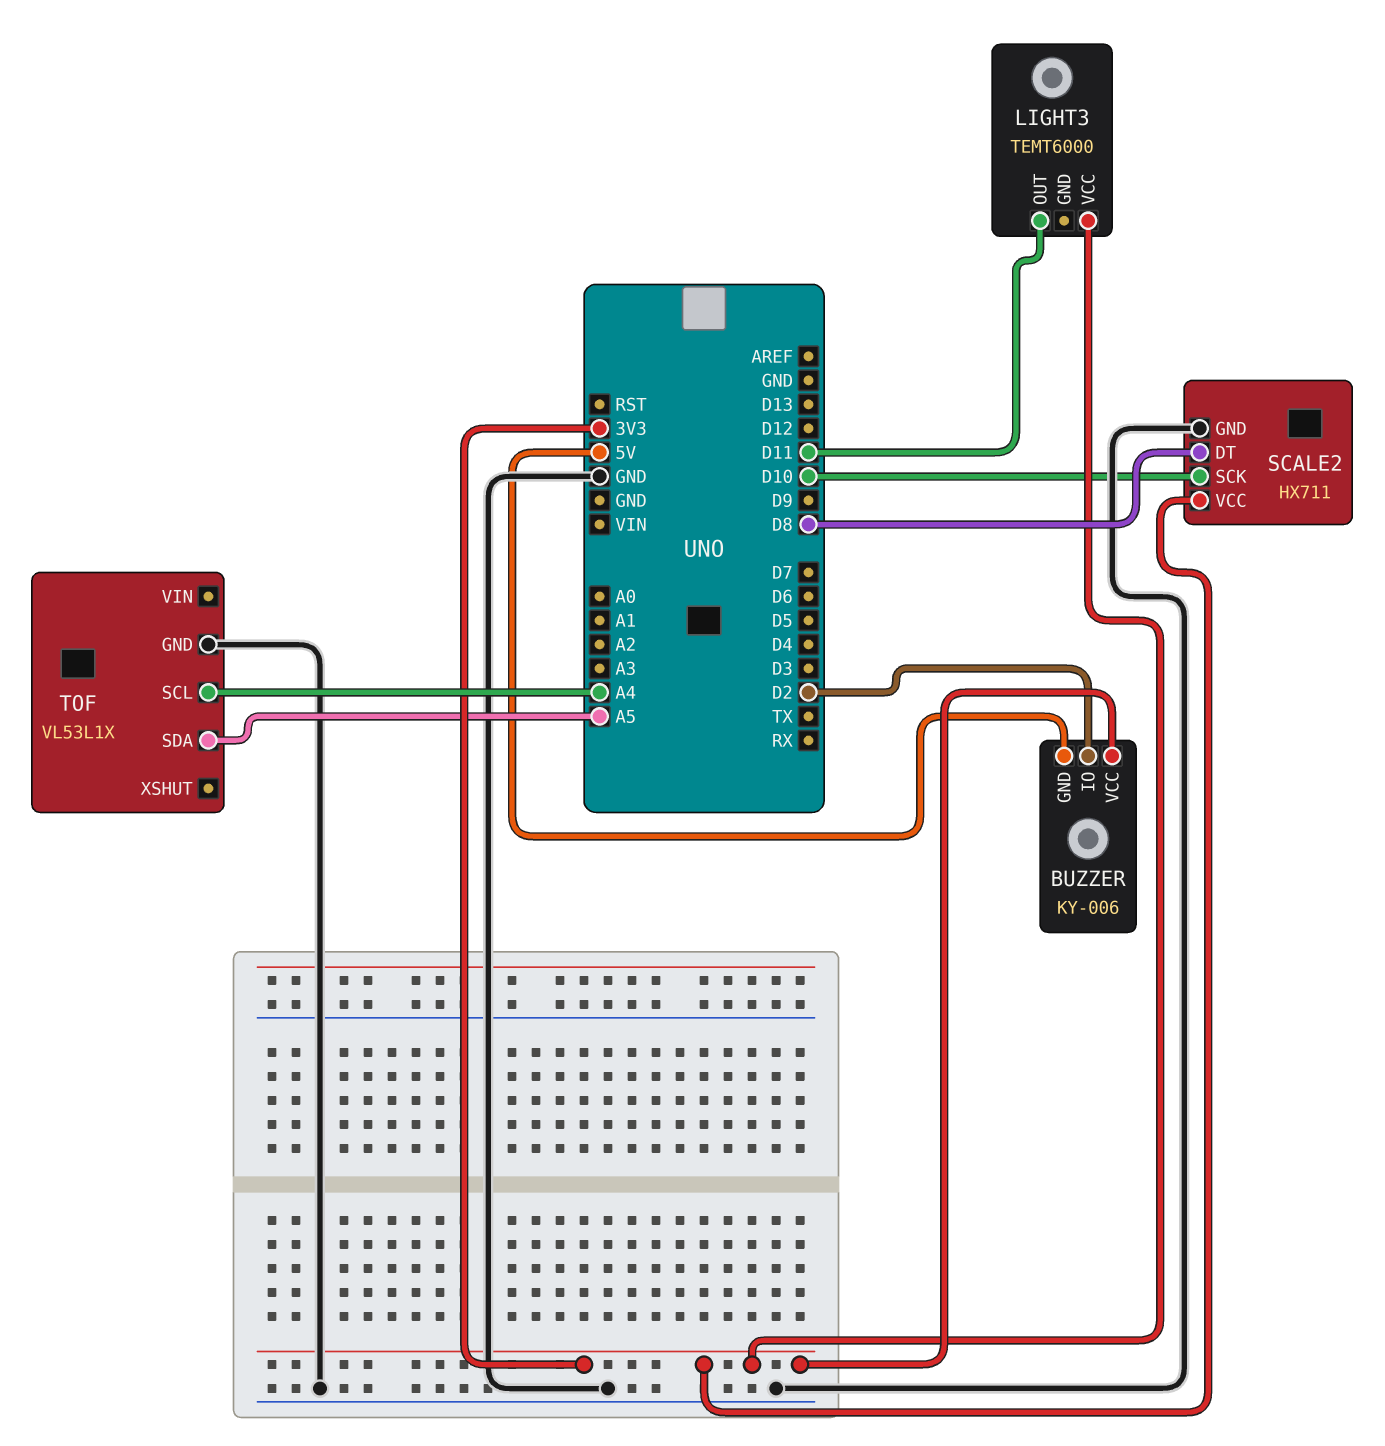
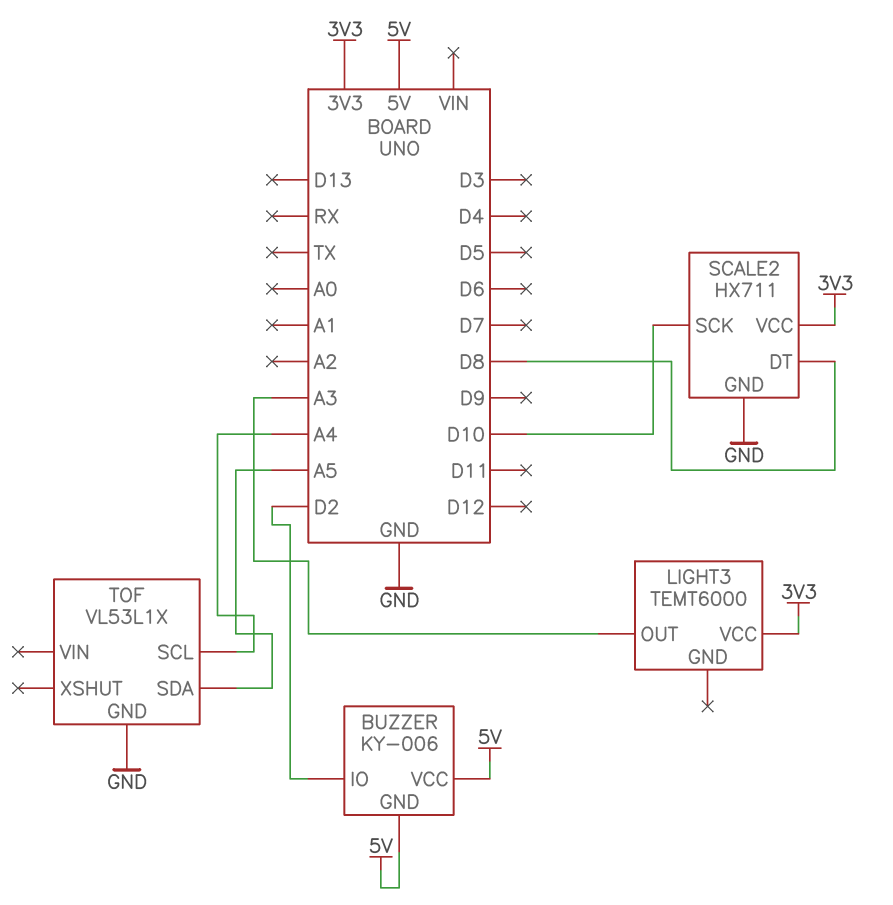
BUZZER pin VCC: 3V3 -> 5V
LIGHT3 pin OUT: D11 -> A3

